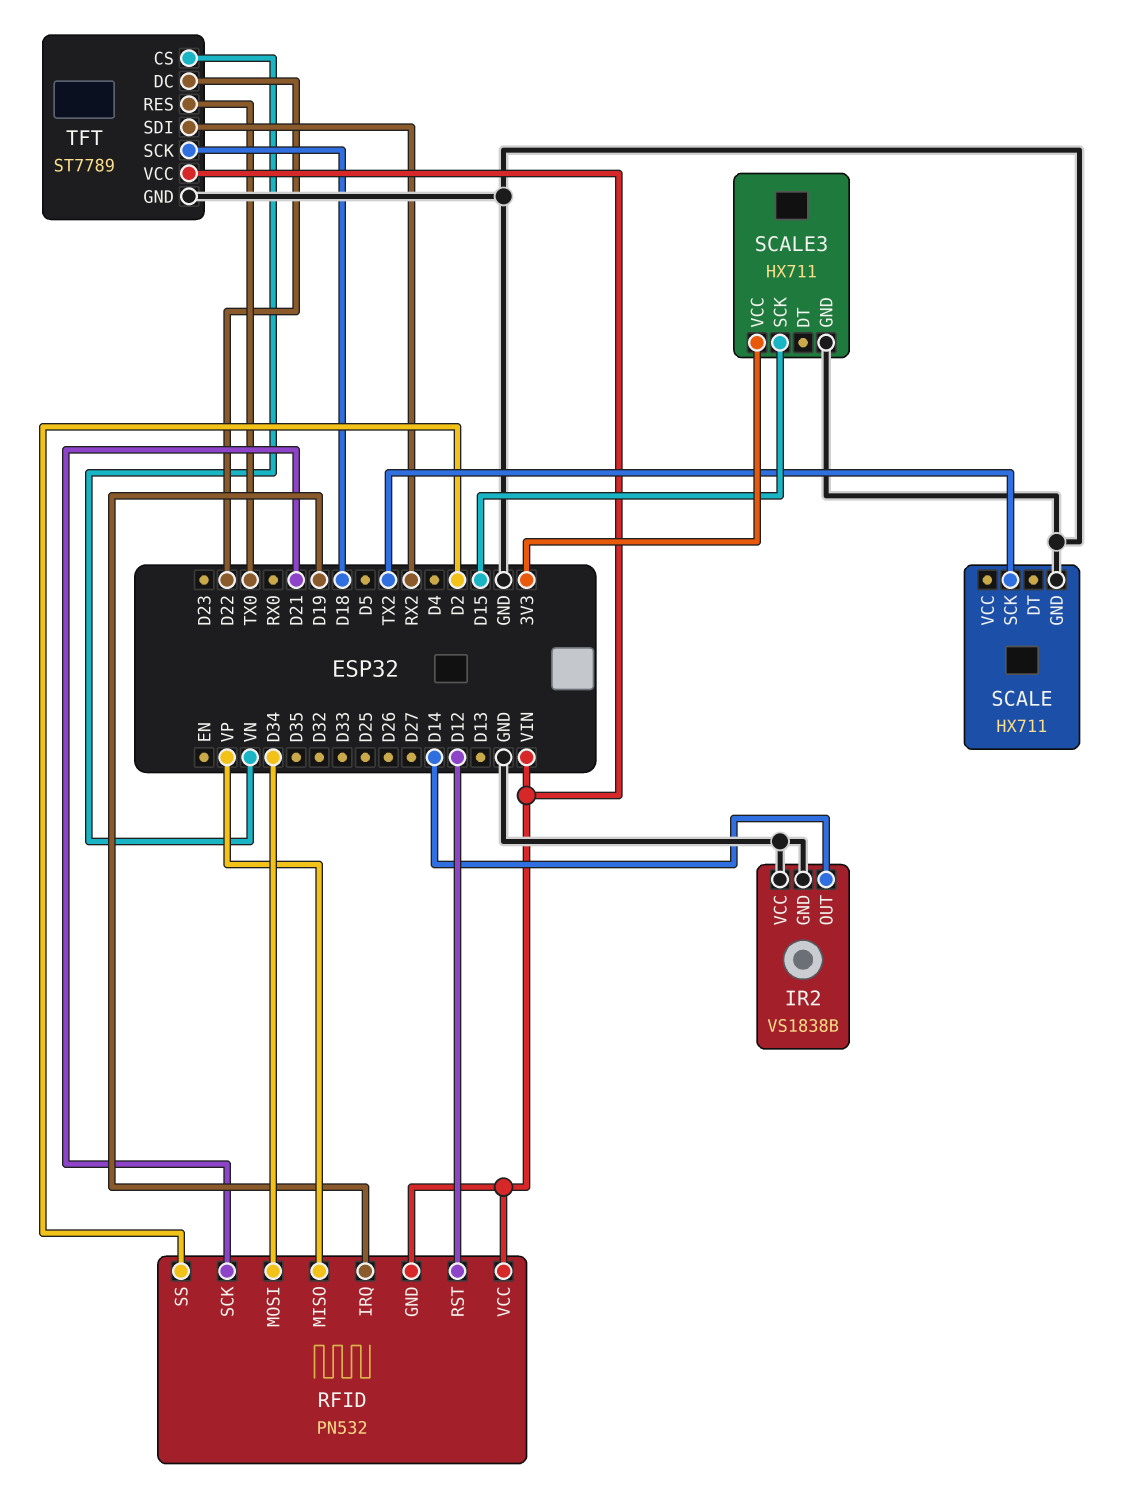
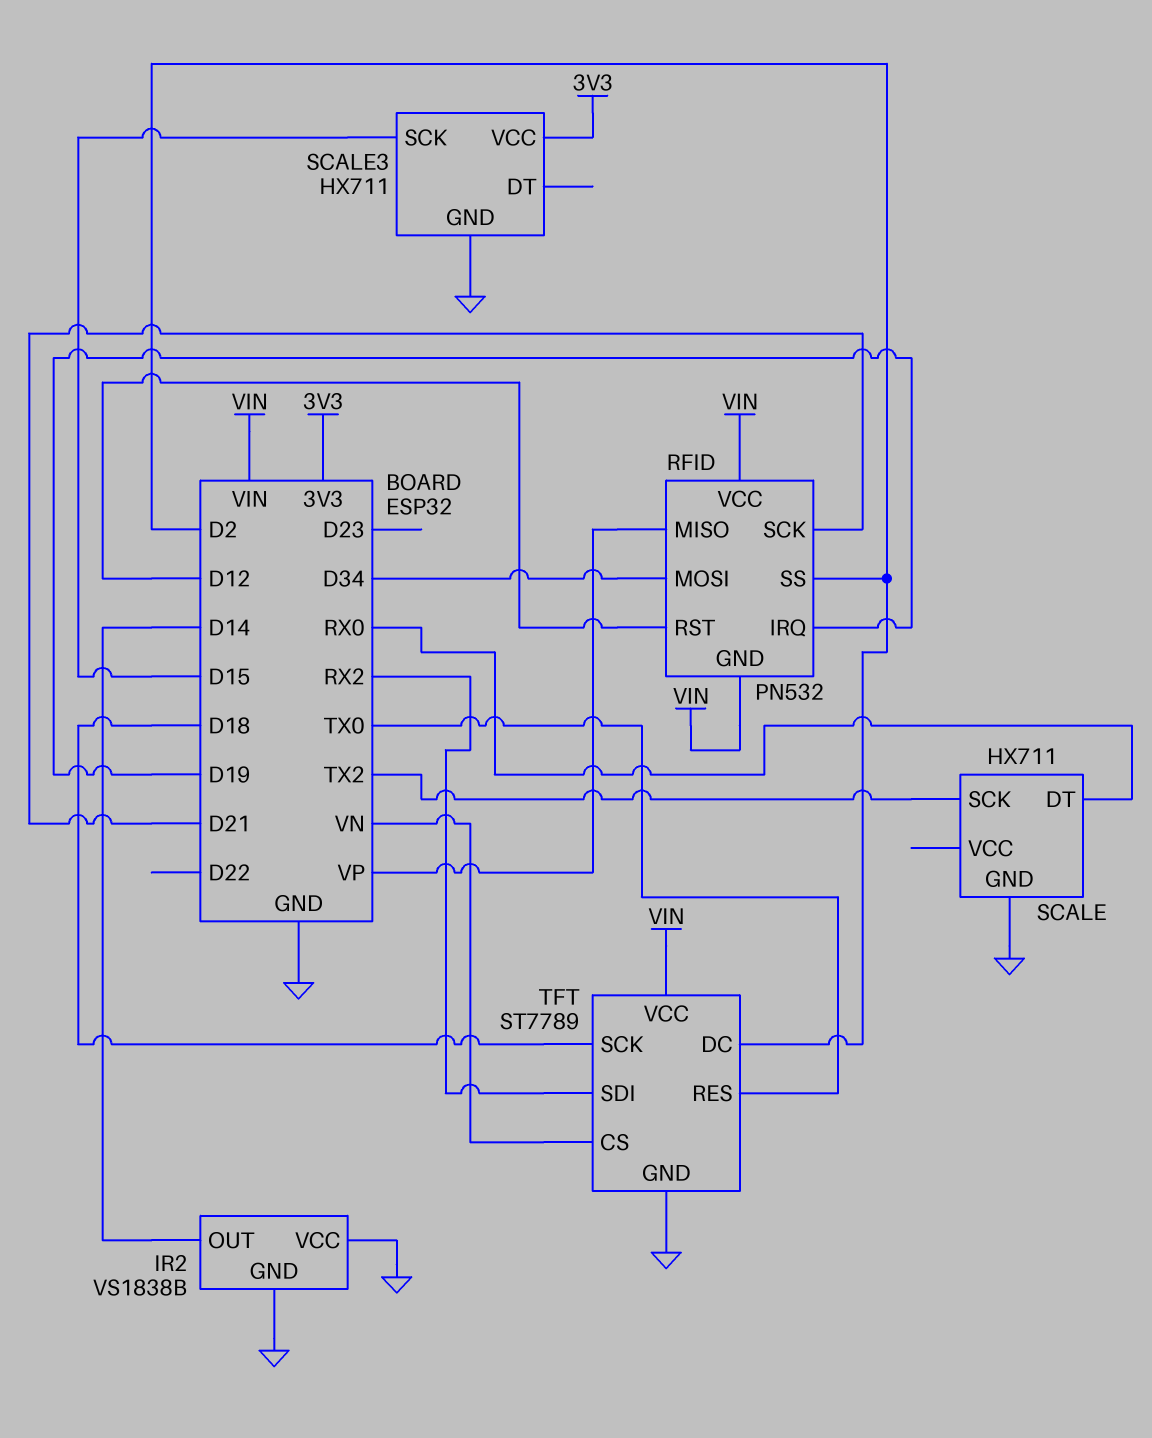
SCALE pin DT: none -> RX0
TFT pin DC: D22 -> D2

